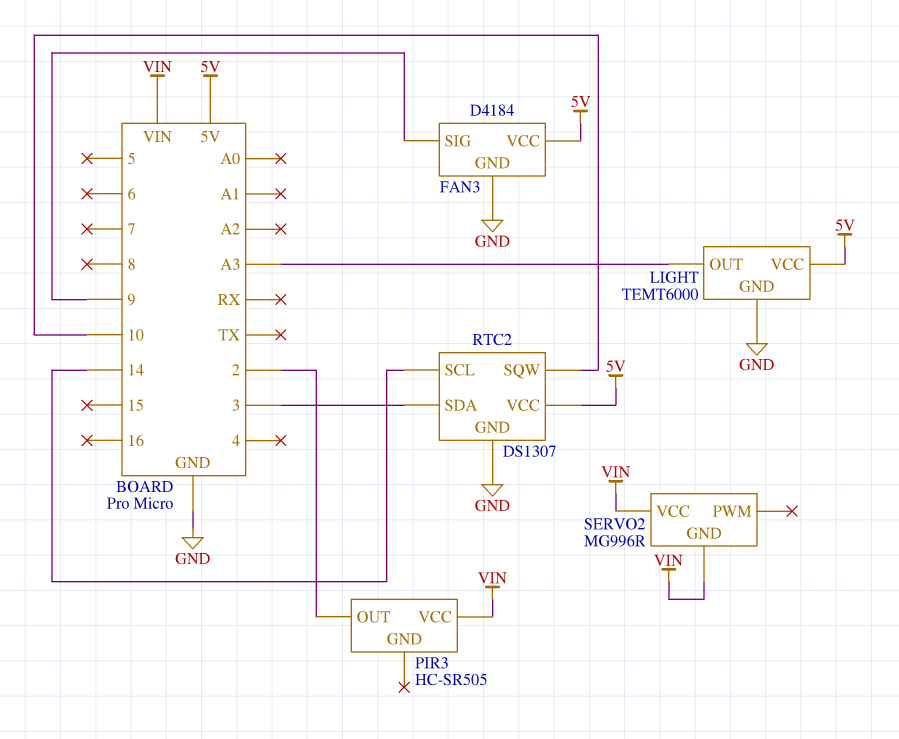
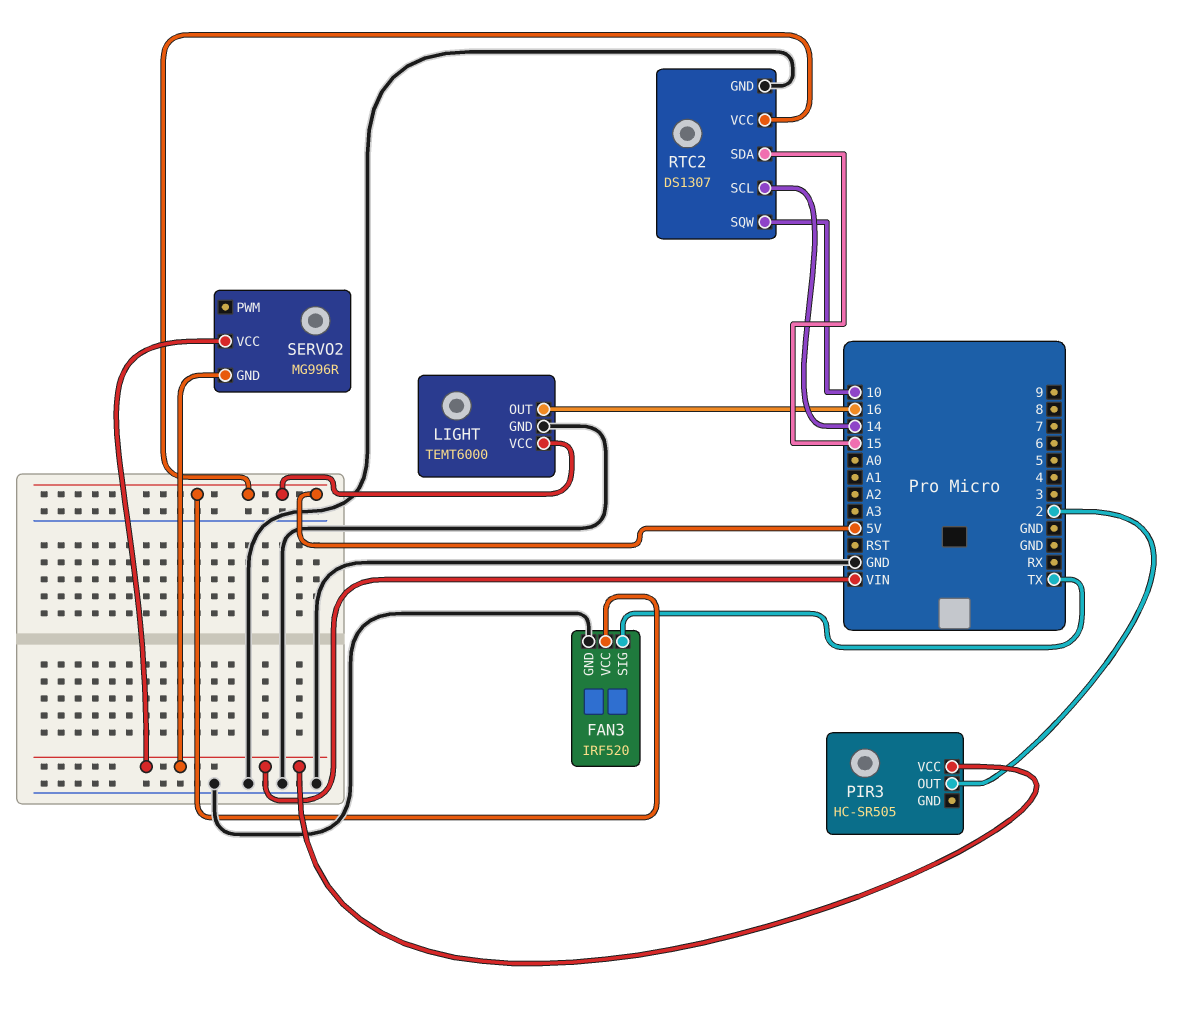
FAN3: D4184 -> IRF520
FAN3 pin SIG: 9 -> TX
LIGHT pin OUT: A3 -> 16
RTC2 pin SDA: 3 -> 15

